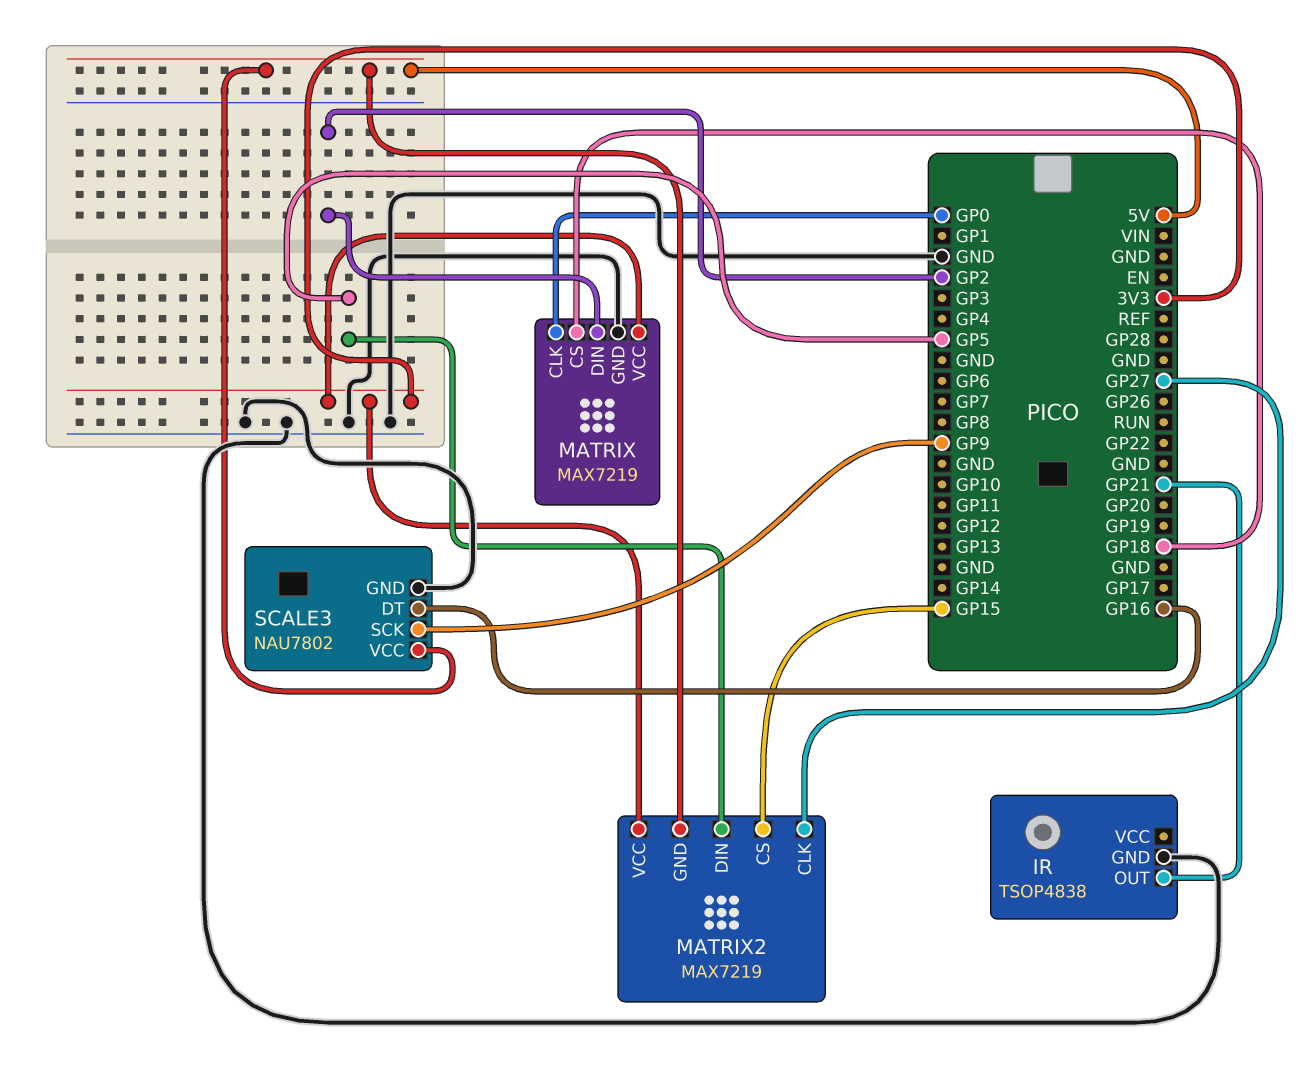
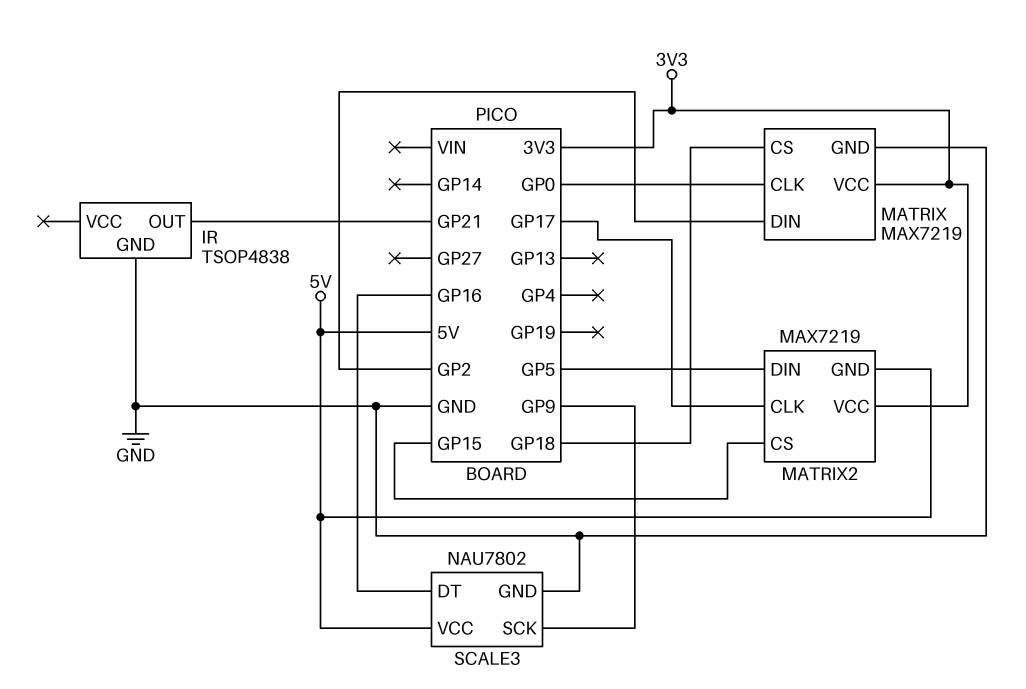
MATRIX2 pin CLK: GP27 -> GP17

